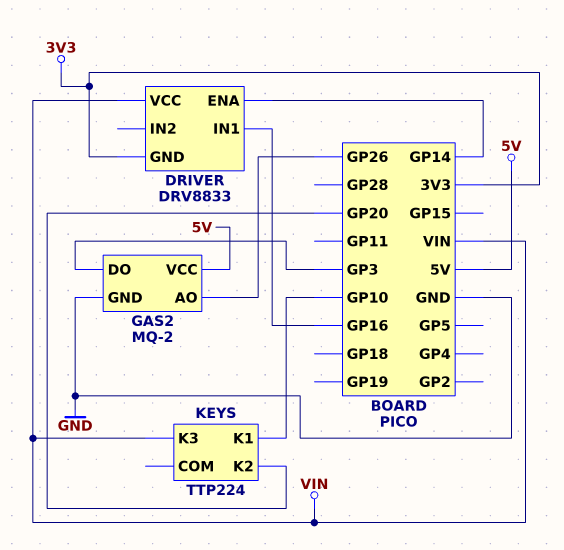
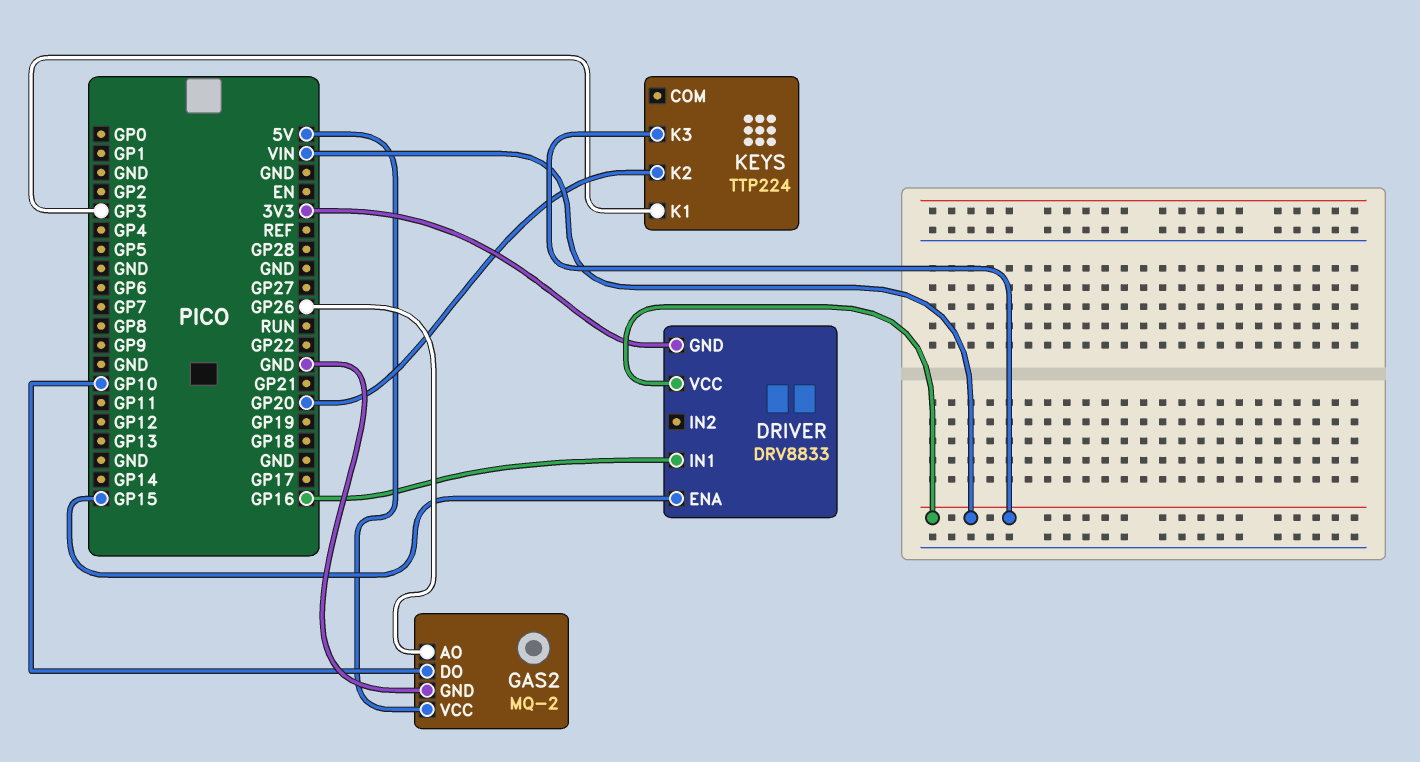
DRIVER pin ENA: GP14 -> GP15
GAS2 pin DO: GP3 -> GP10
KEYS pin K1: GP10 -> GP3

